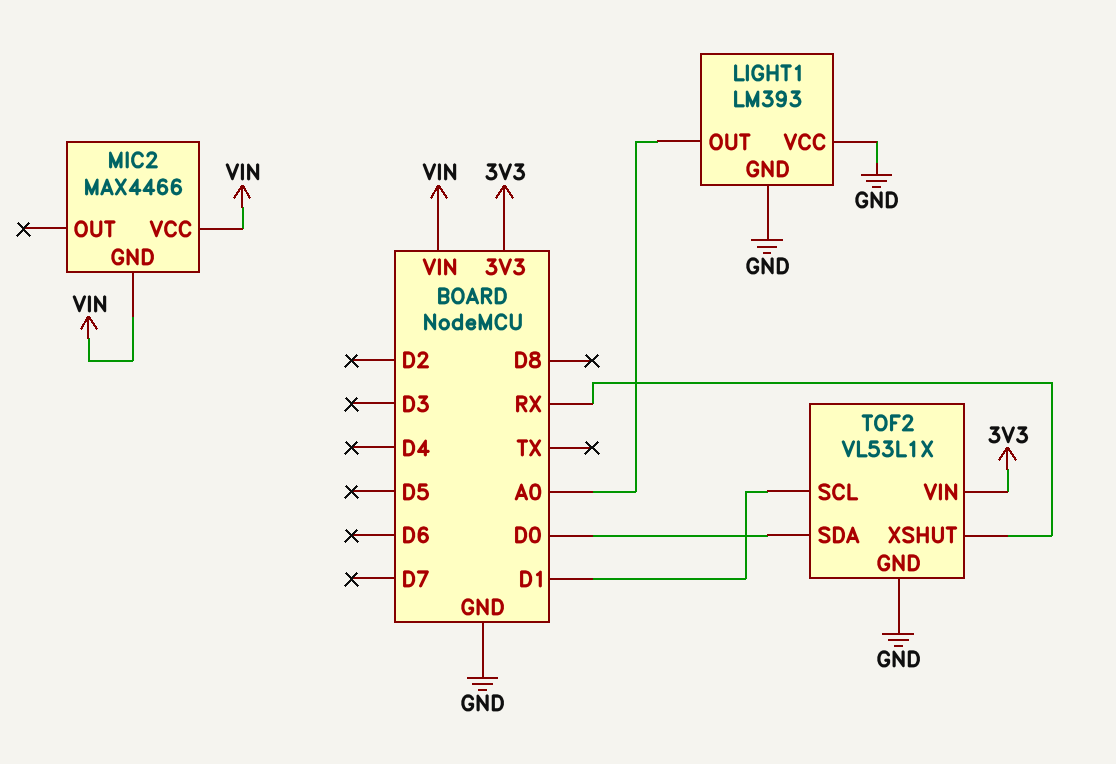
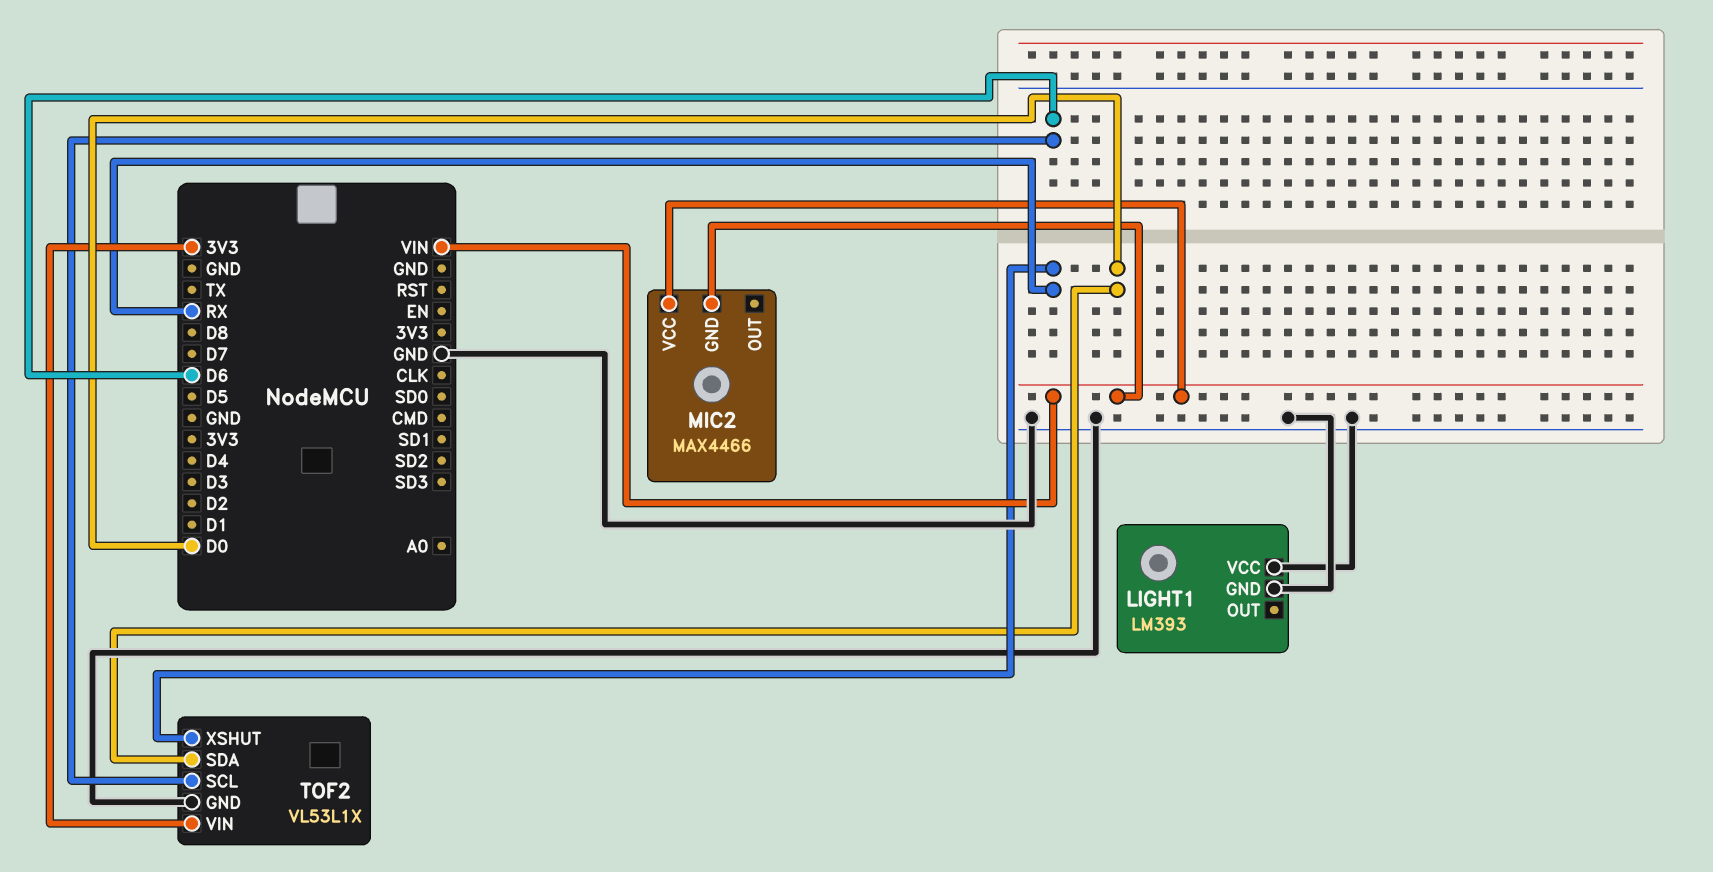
LIGHT1 pin OUT: A0 -> none
TOF2 pin SCL: D1 -> D6

